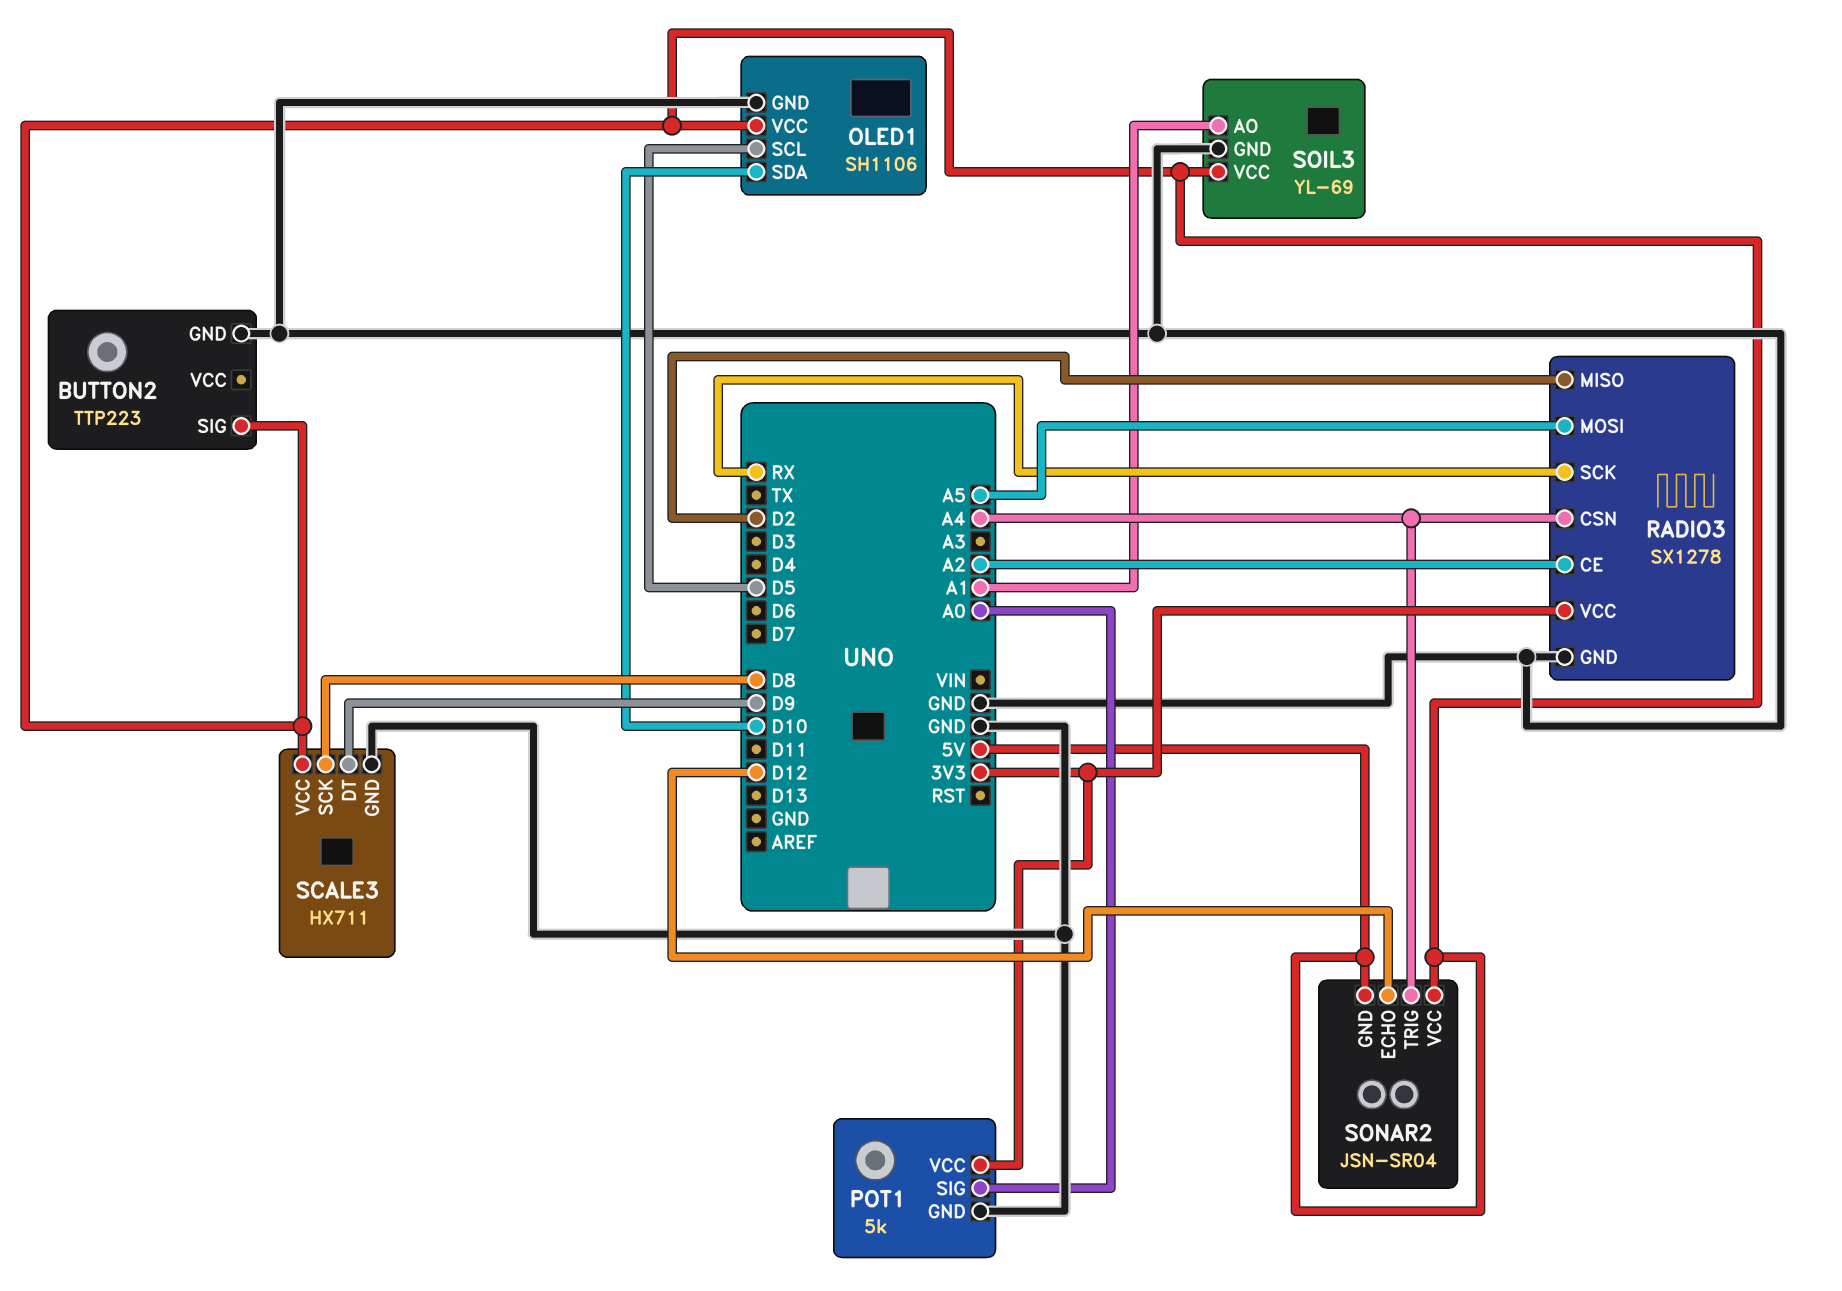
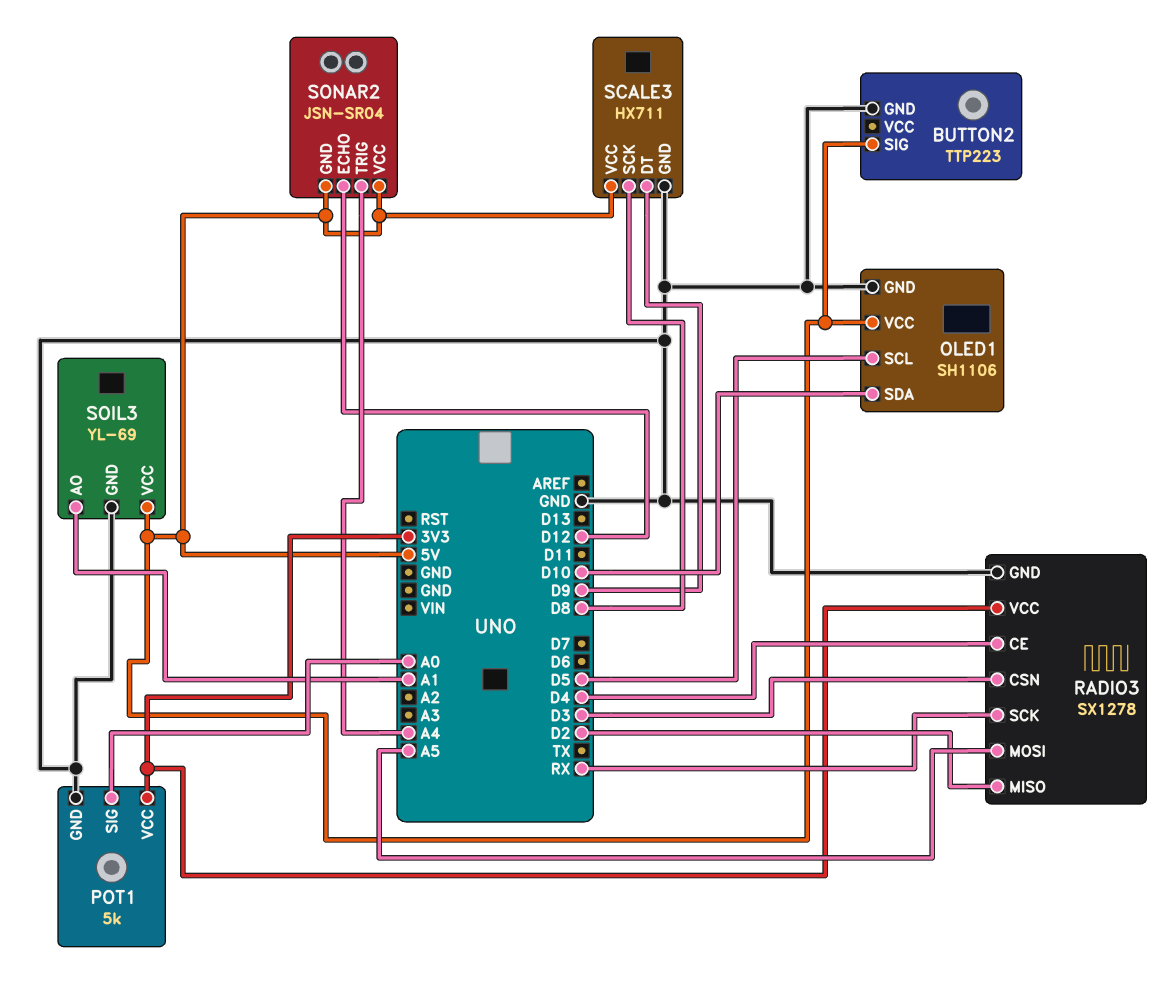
RADIO3 pin CE: A2 -> D4
RADIO3 pin CSN: A4 -> D3

